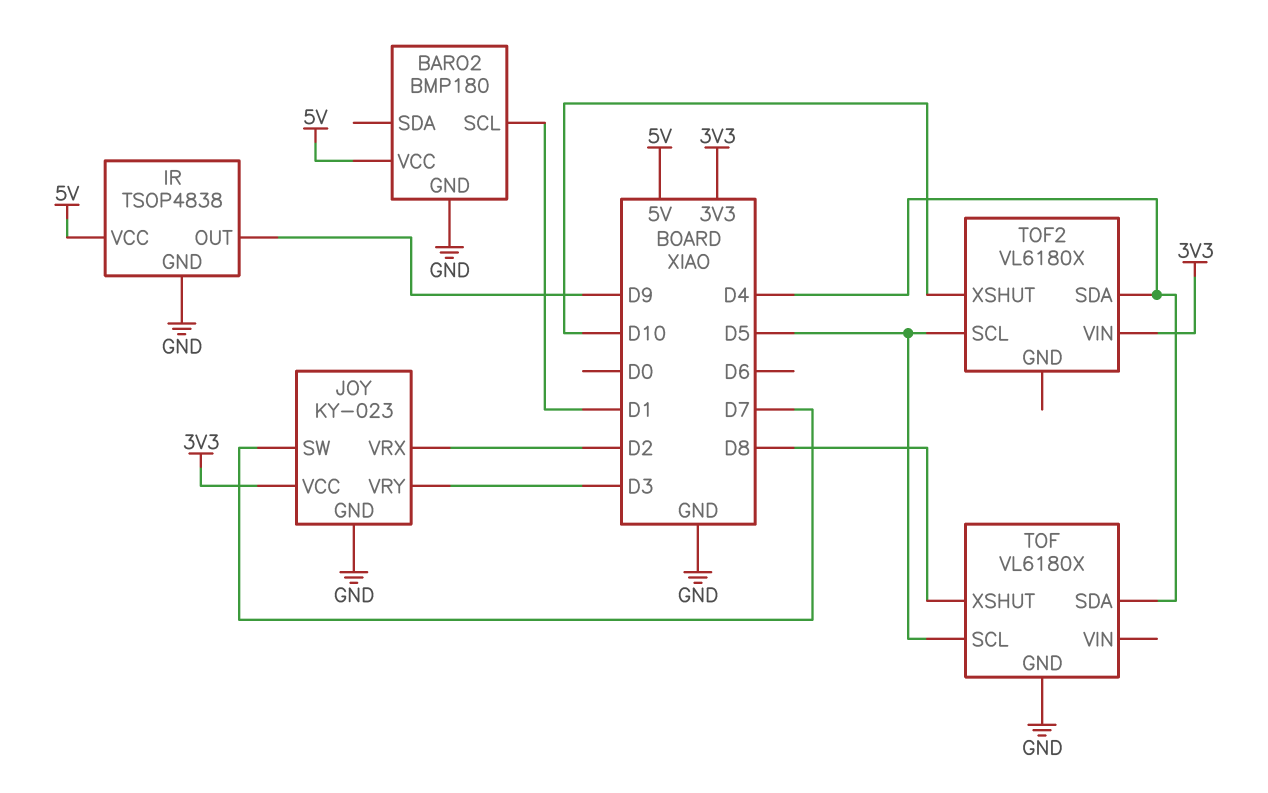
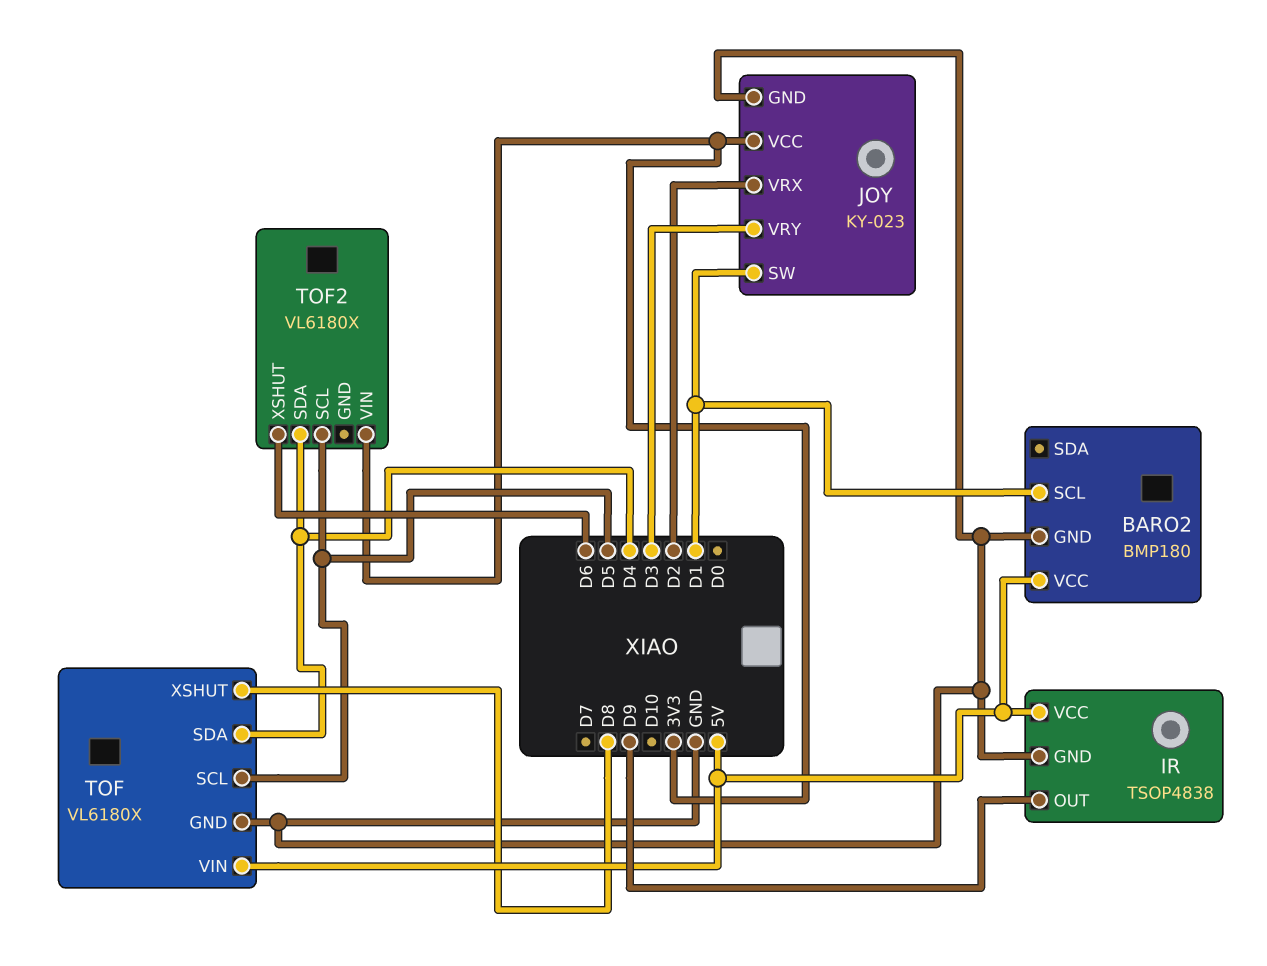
JOY pin SW: D7 -> D1
TOF pin VIN: none -> 5V
TOF2 pin XSHUT: D10 -> D6

